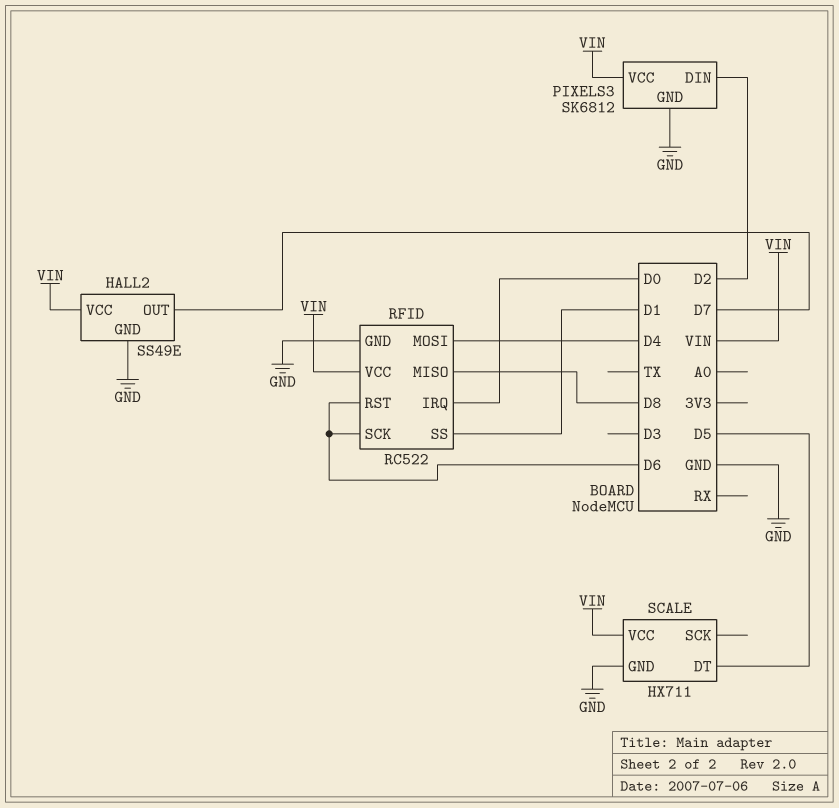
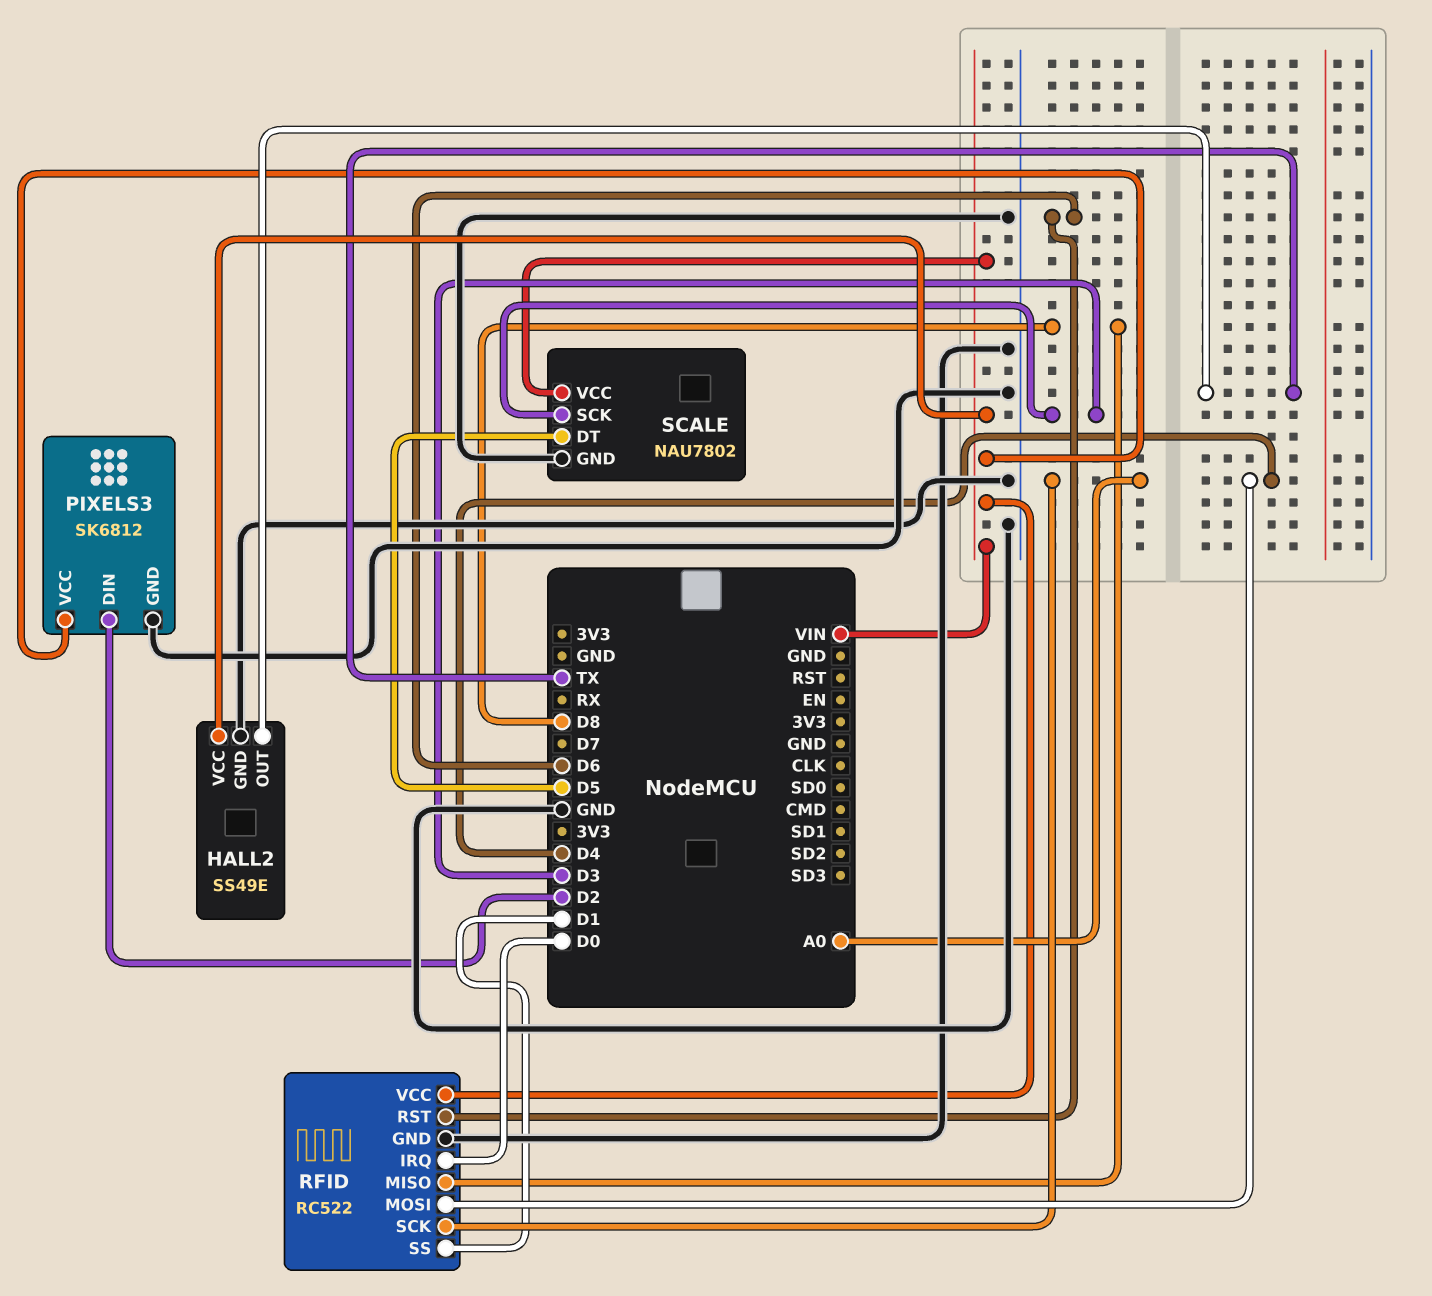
HALL2 pin OUT: D7 -> TX
RFID pin SCK: D6 -> A0
SCALE: HX711 -> NAU7802
SCALE pin SCK: none -> D3

